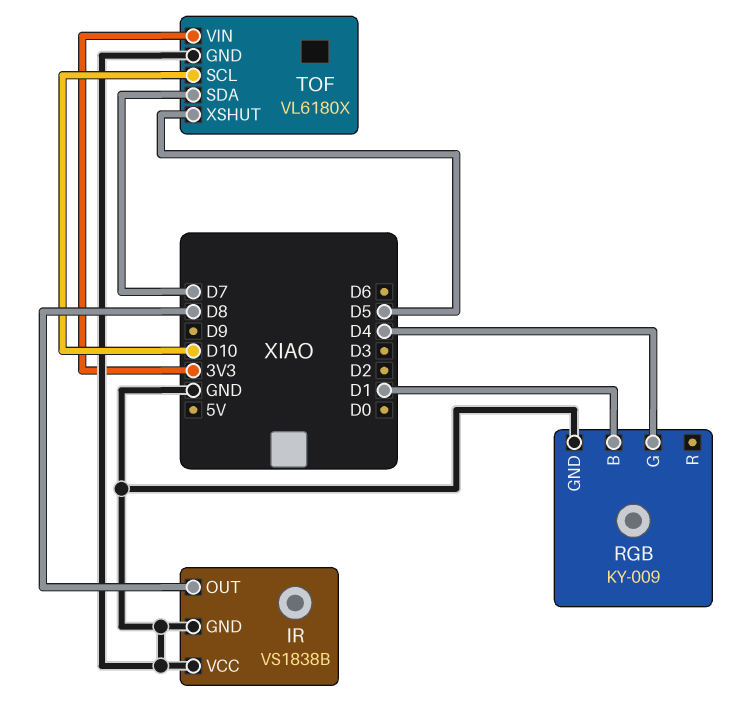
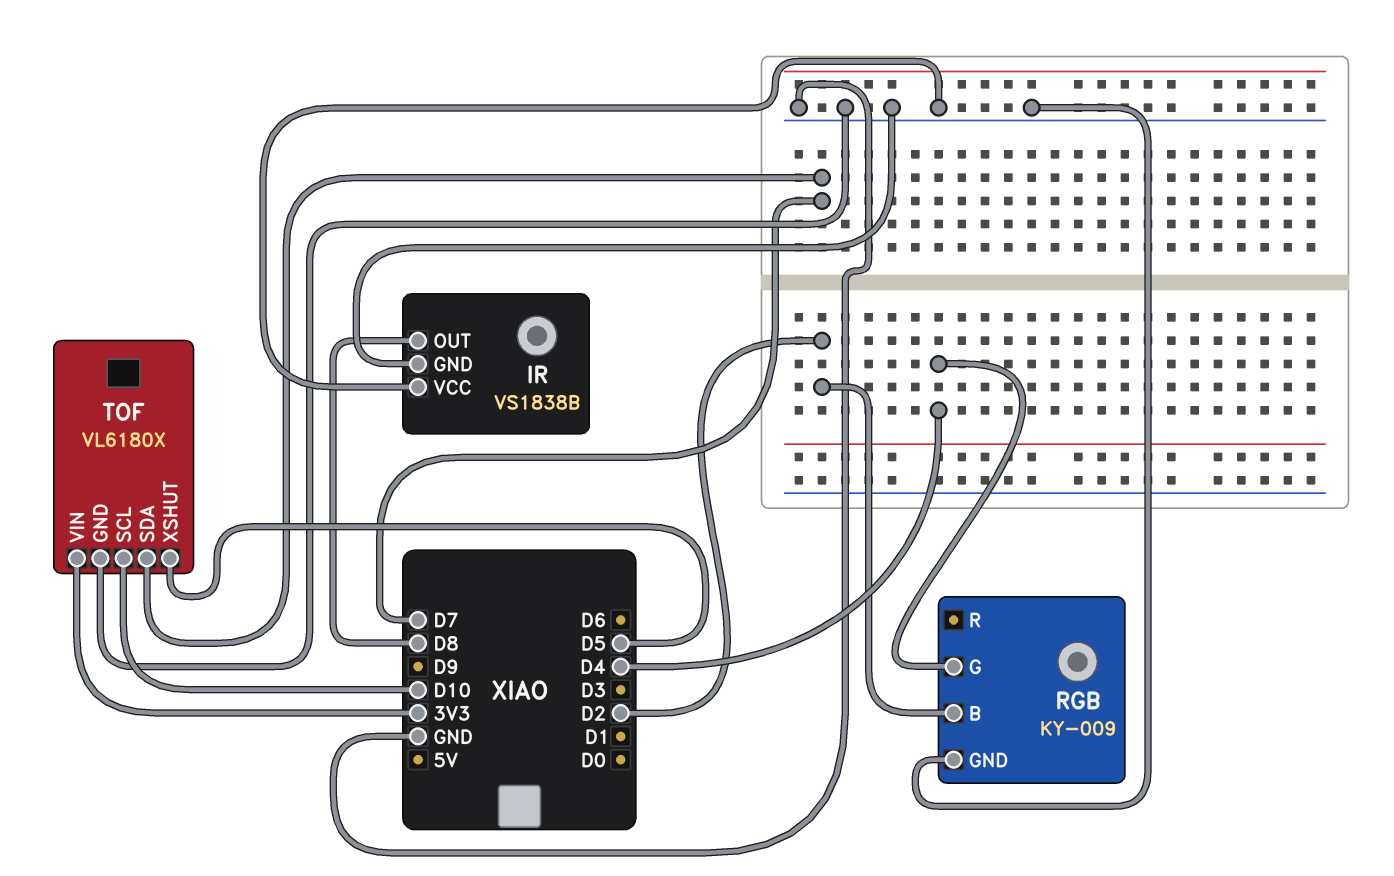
RGB pin B: D1 -> D2

